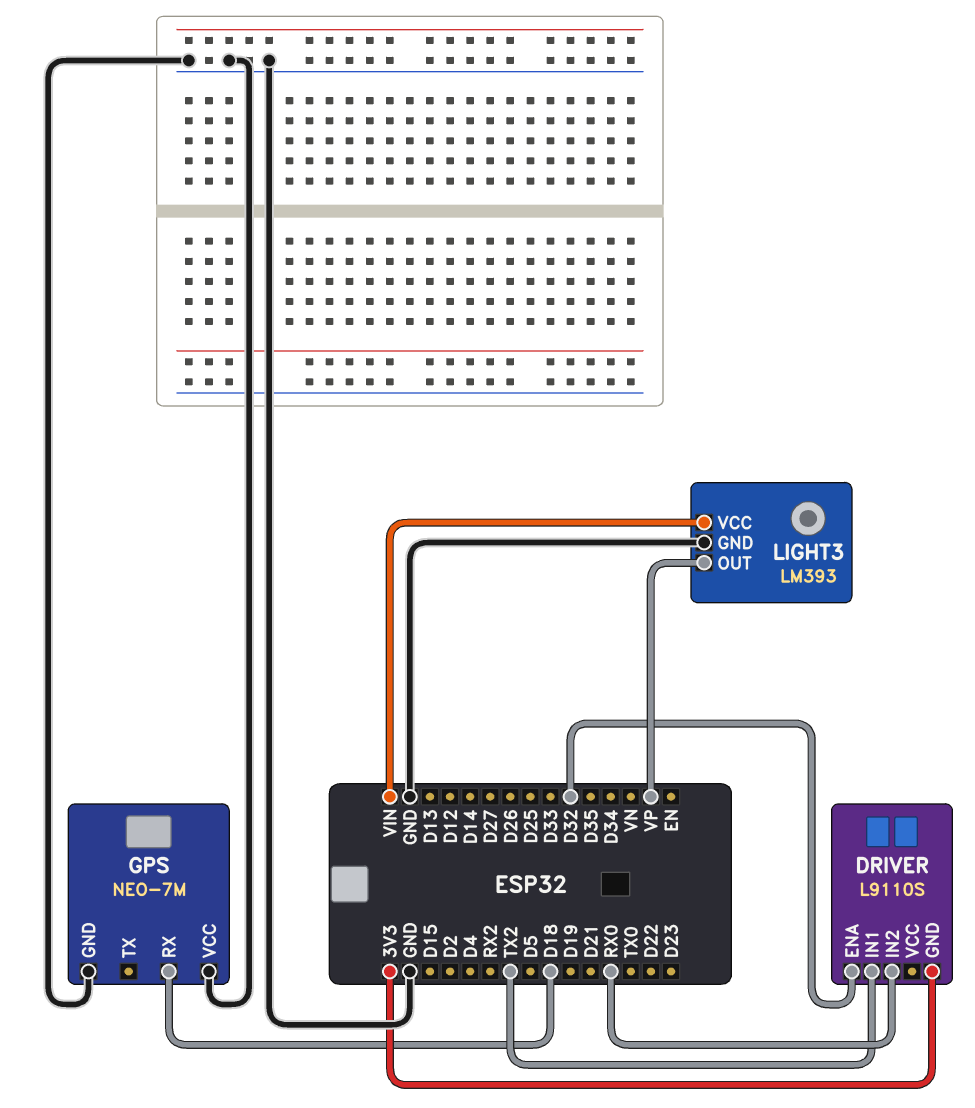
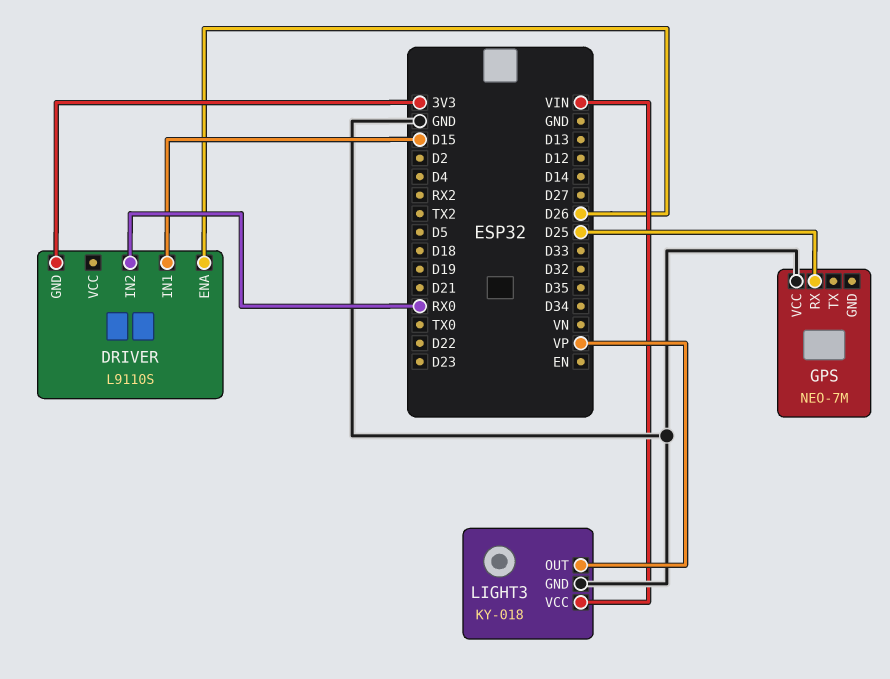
DRIVER pin ENA: D32 -> D26
DRIVER pin IN1: TX2 -> D15
GPS pin GND: GND -> none
GPS pin RX: D18 -> D25
LIGHT3: LM393 -> KY-018

